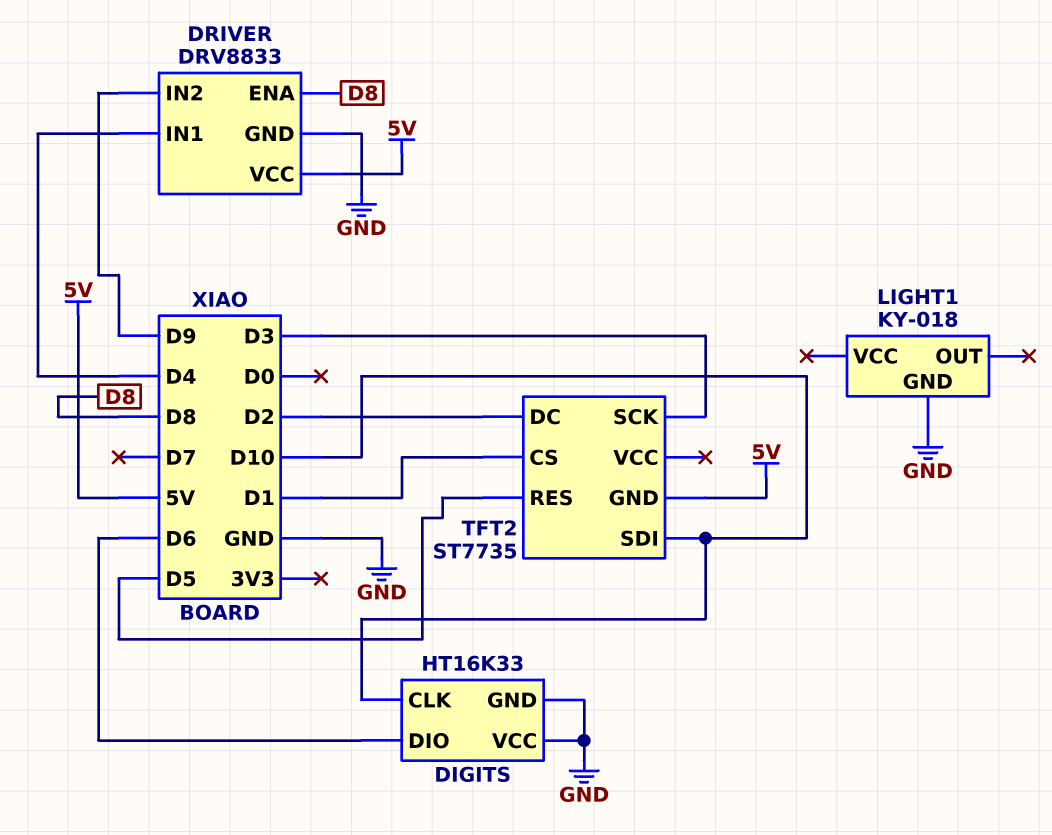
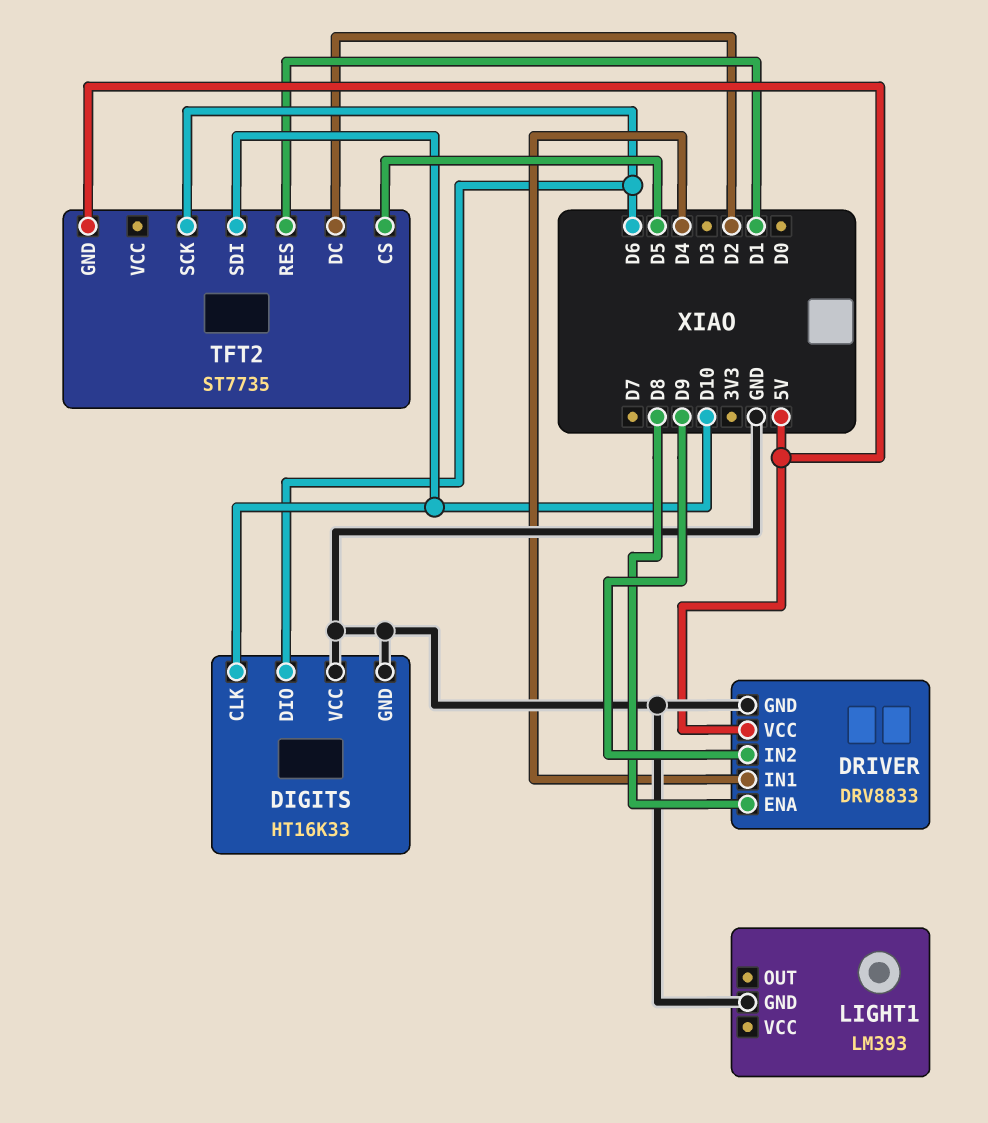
LIGHT1: KY-018 -> LM393
TFT2 pin CS: D1 -> D5
TFT2 pin RES: D5 -> D1
TFT2 pin SCK: D3 -> D6

